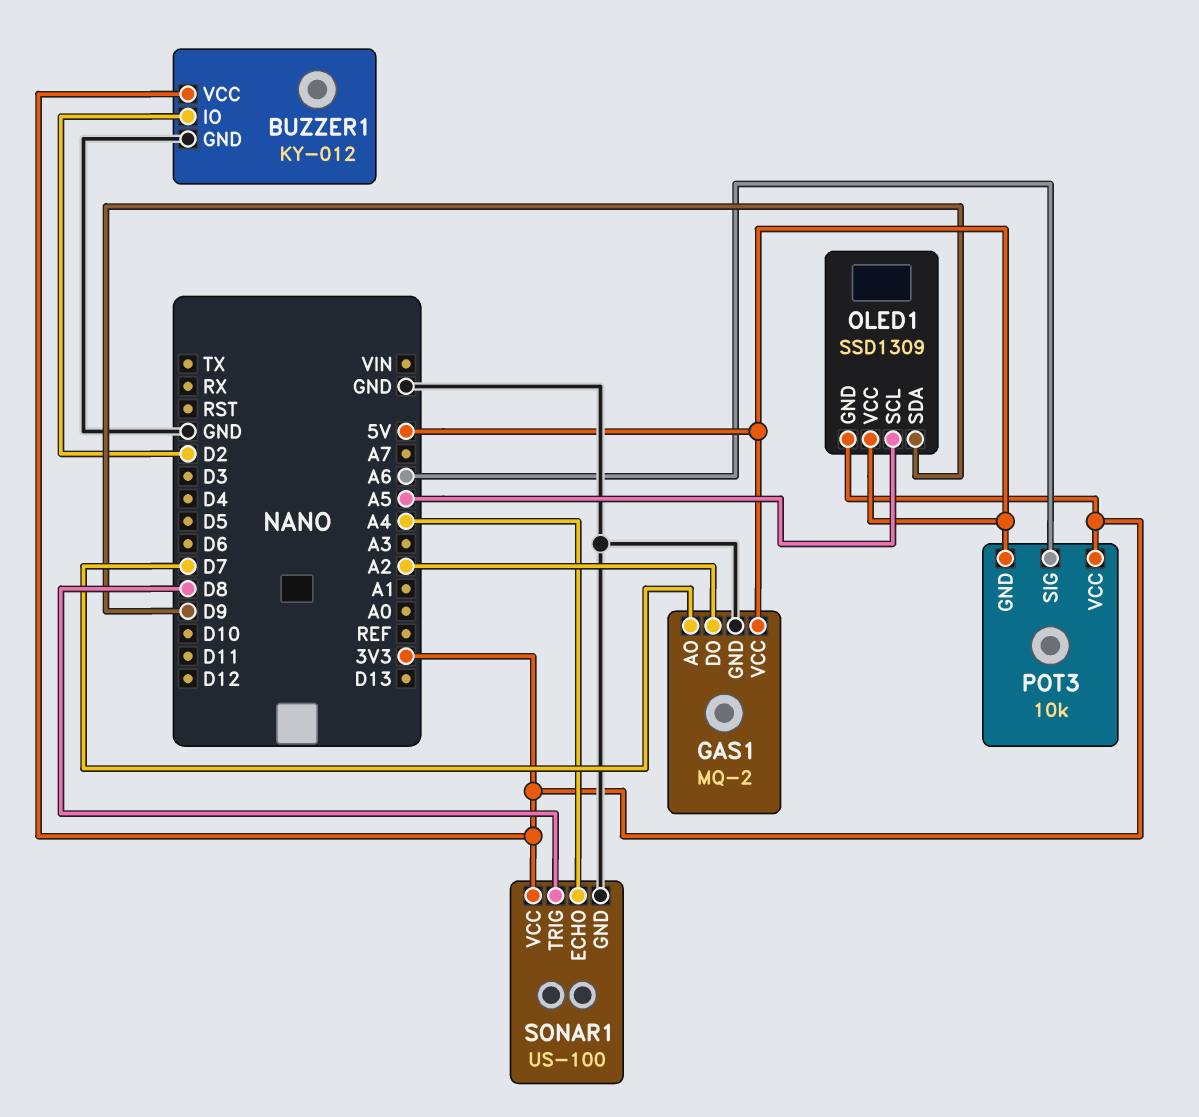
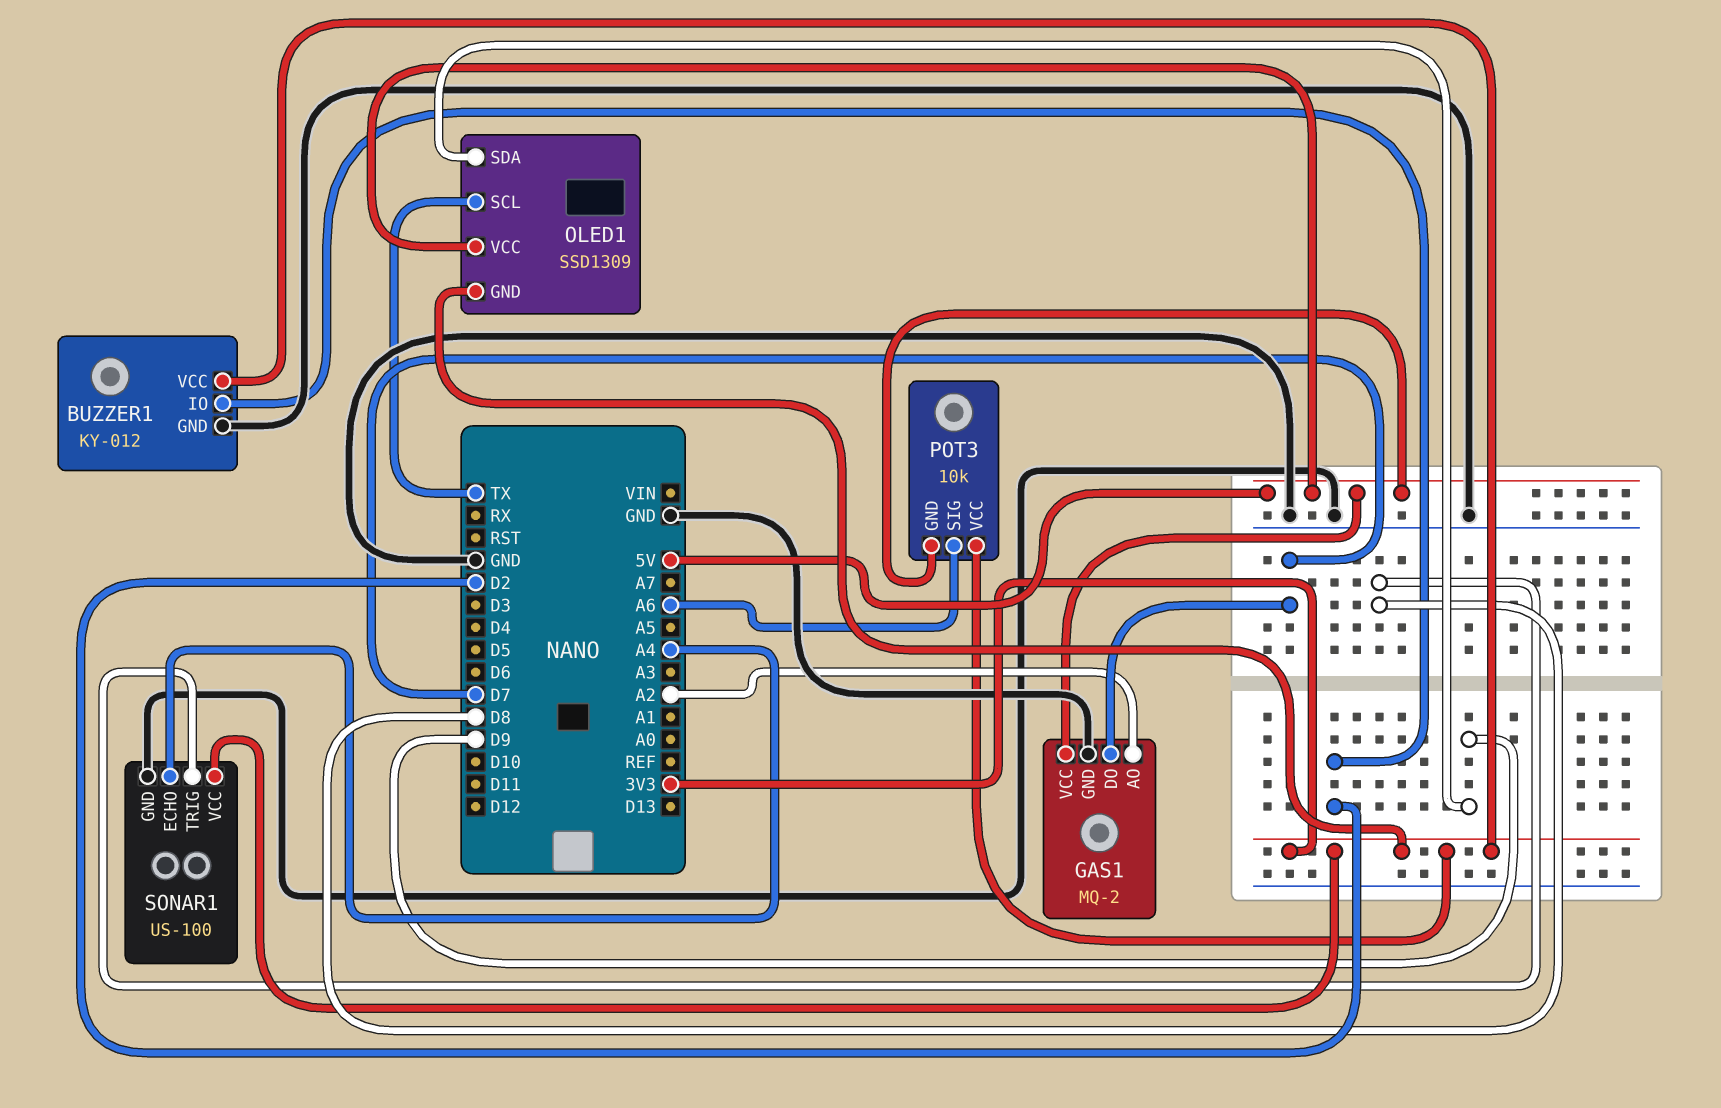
GAS1 pin AO: D7 -> A2
GAS1 pin DO: A2 -> D7
OLED1 pin SCL: A5 -> TX

